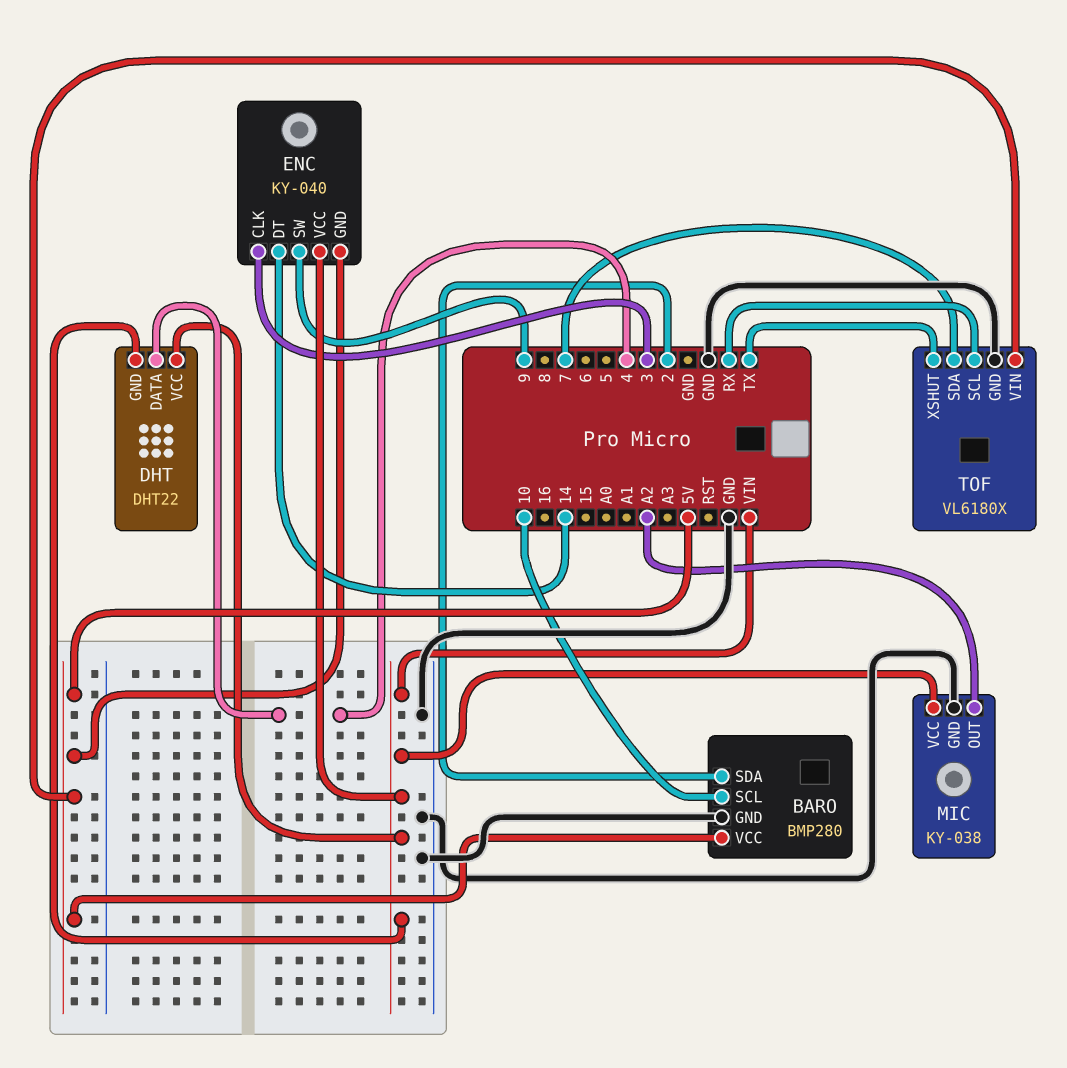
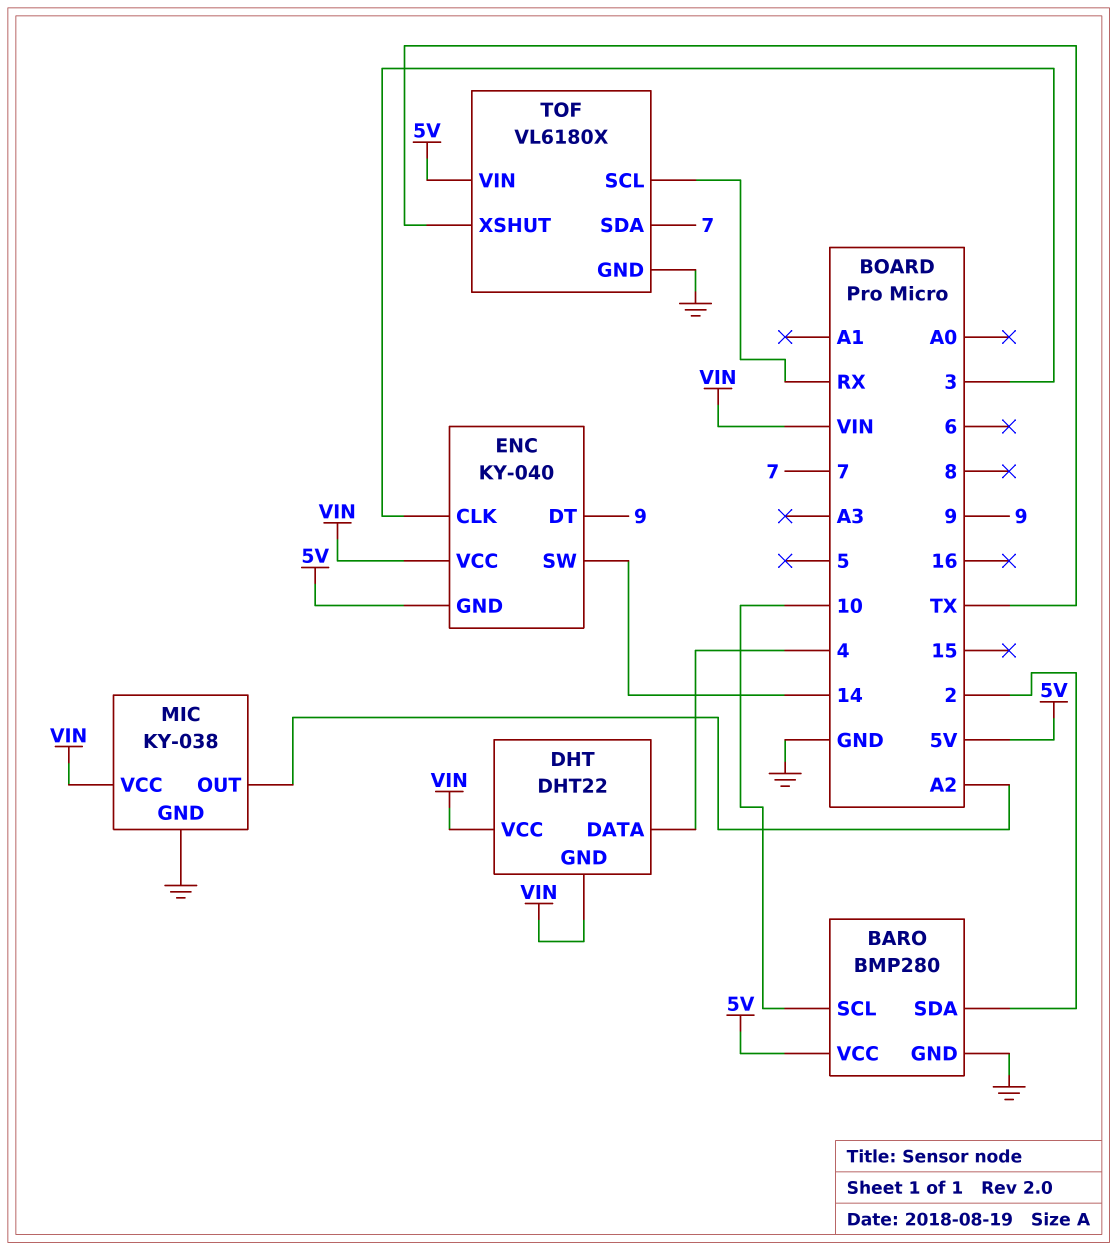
ENC pin DT: 14 -> 9
ENC pin SW: 9 -> 14

